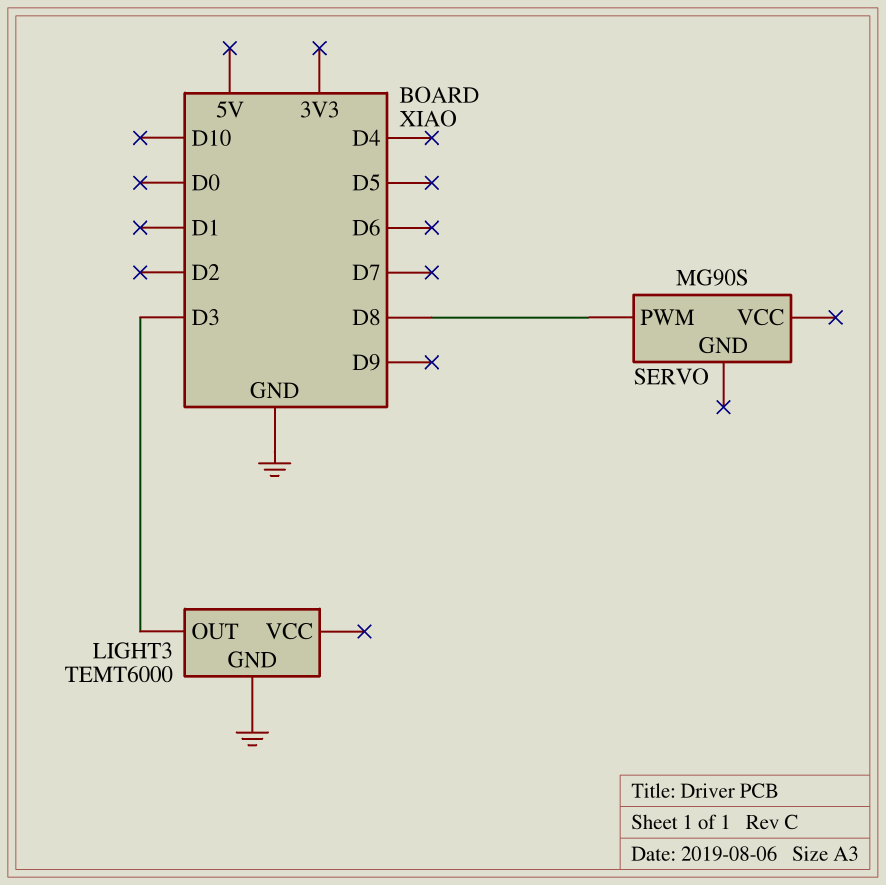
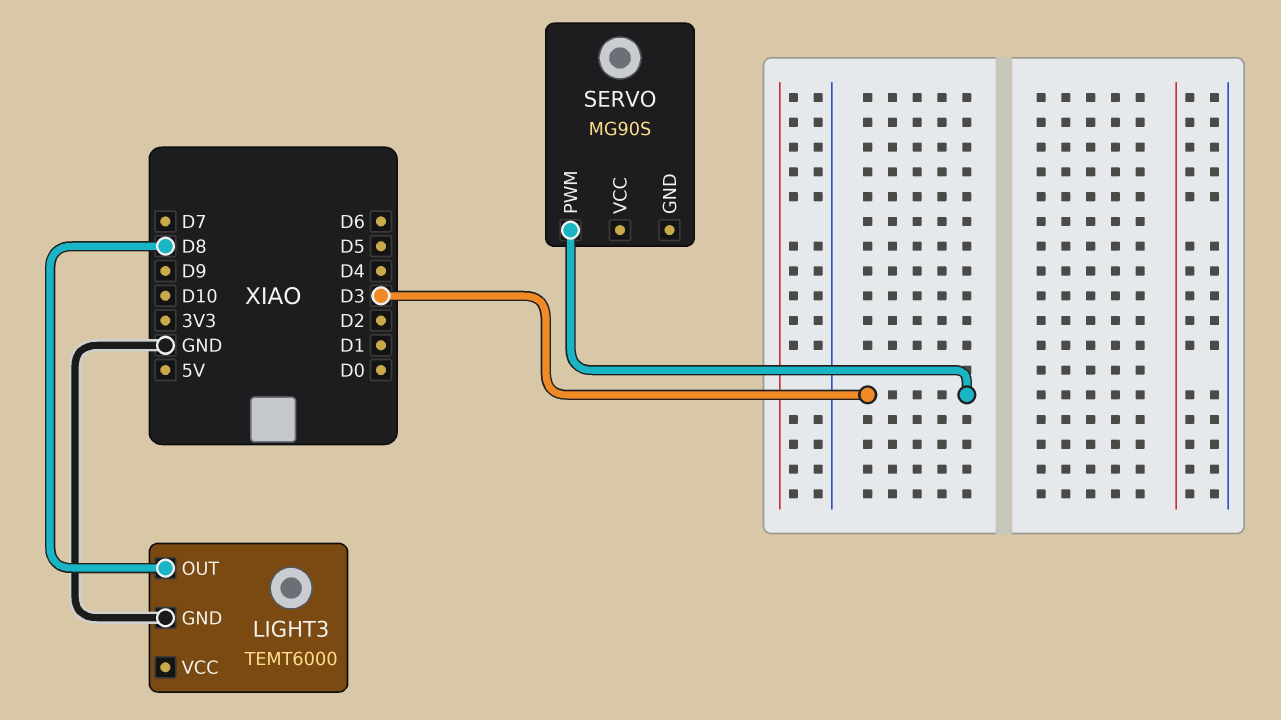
LIGHT3 pin OUT: D3 -> D8
SERVO pin PWM: D8 -> D3

